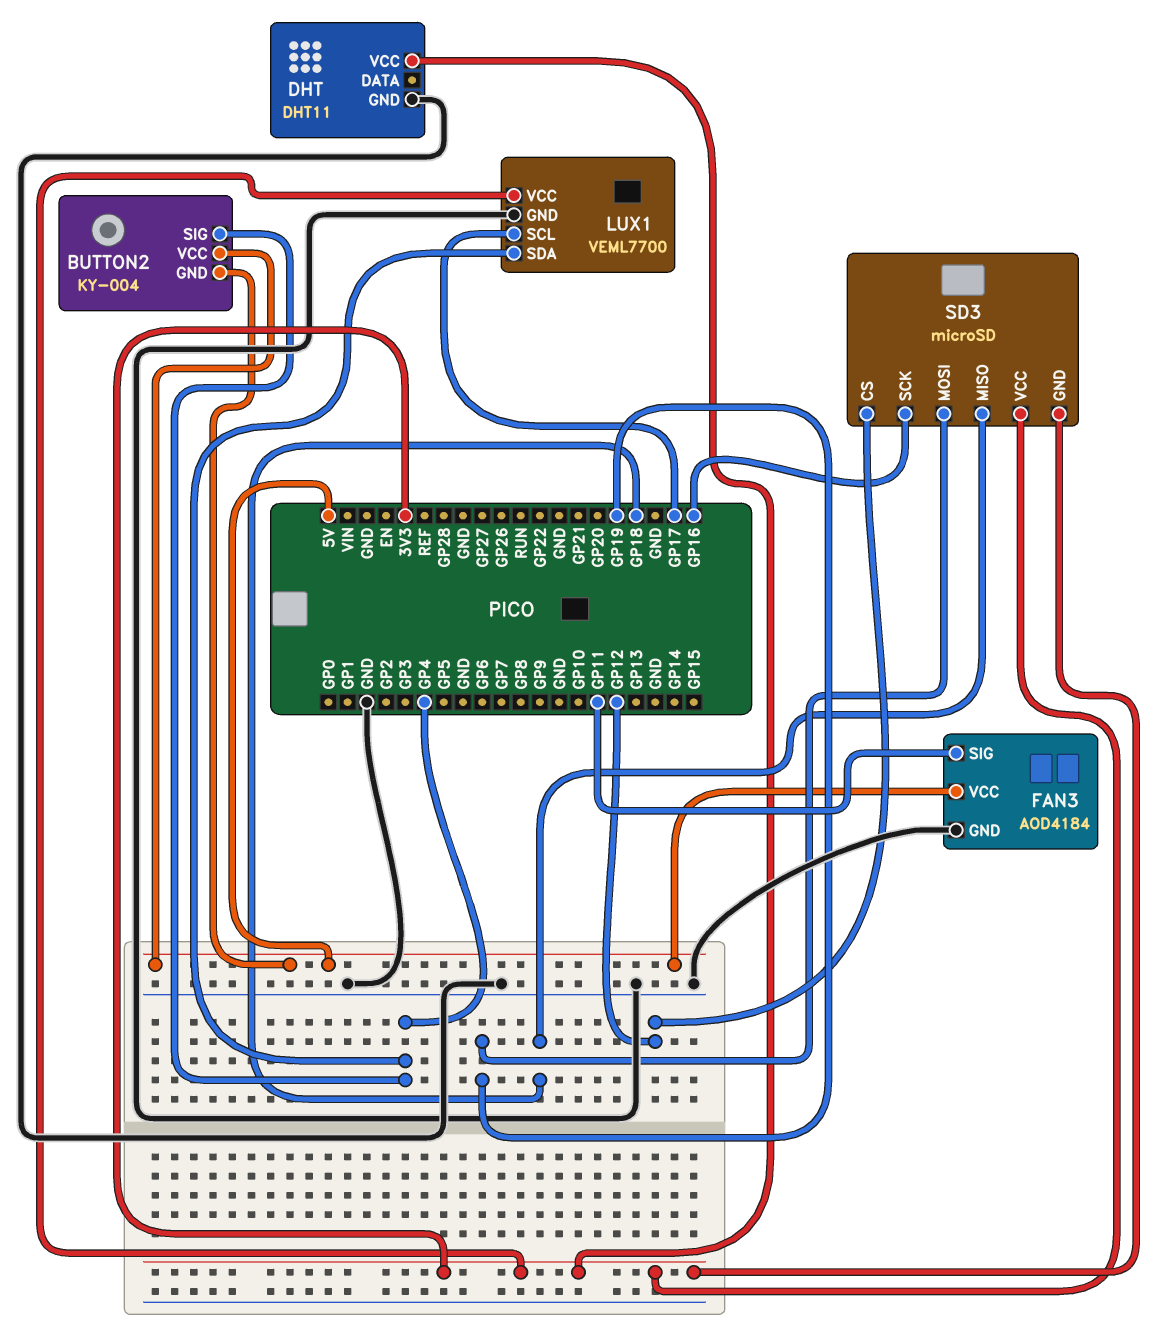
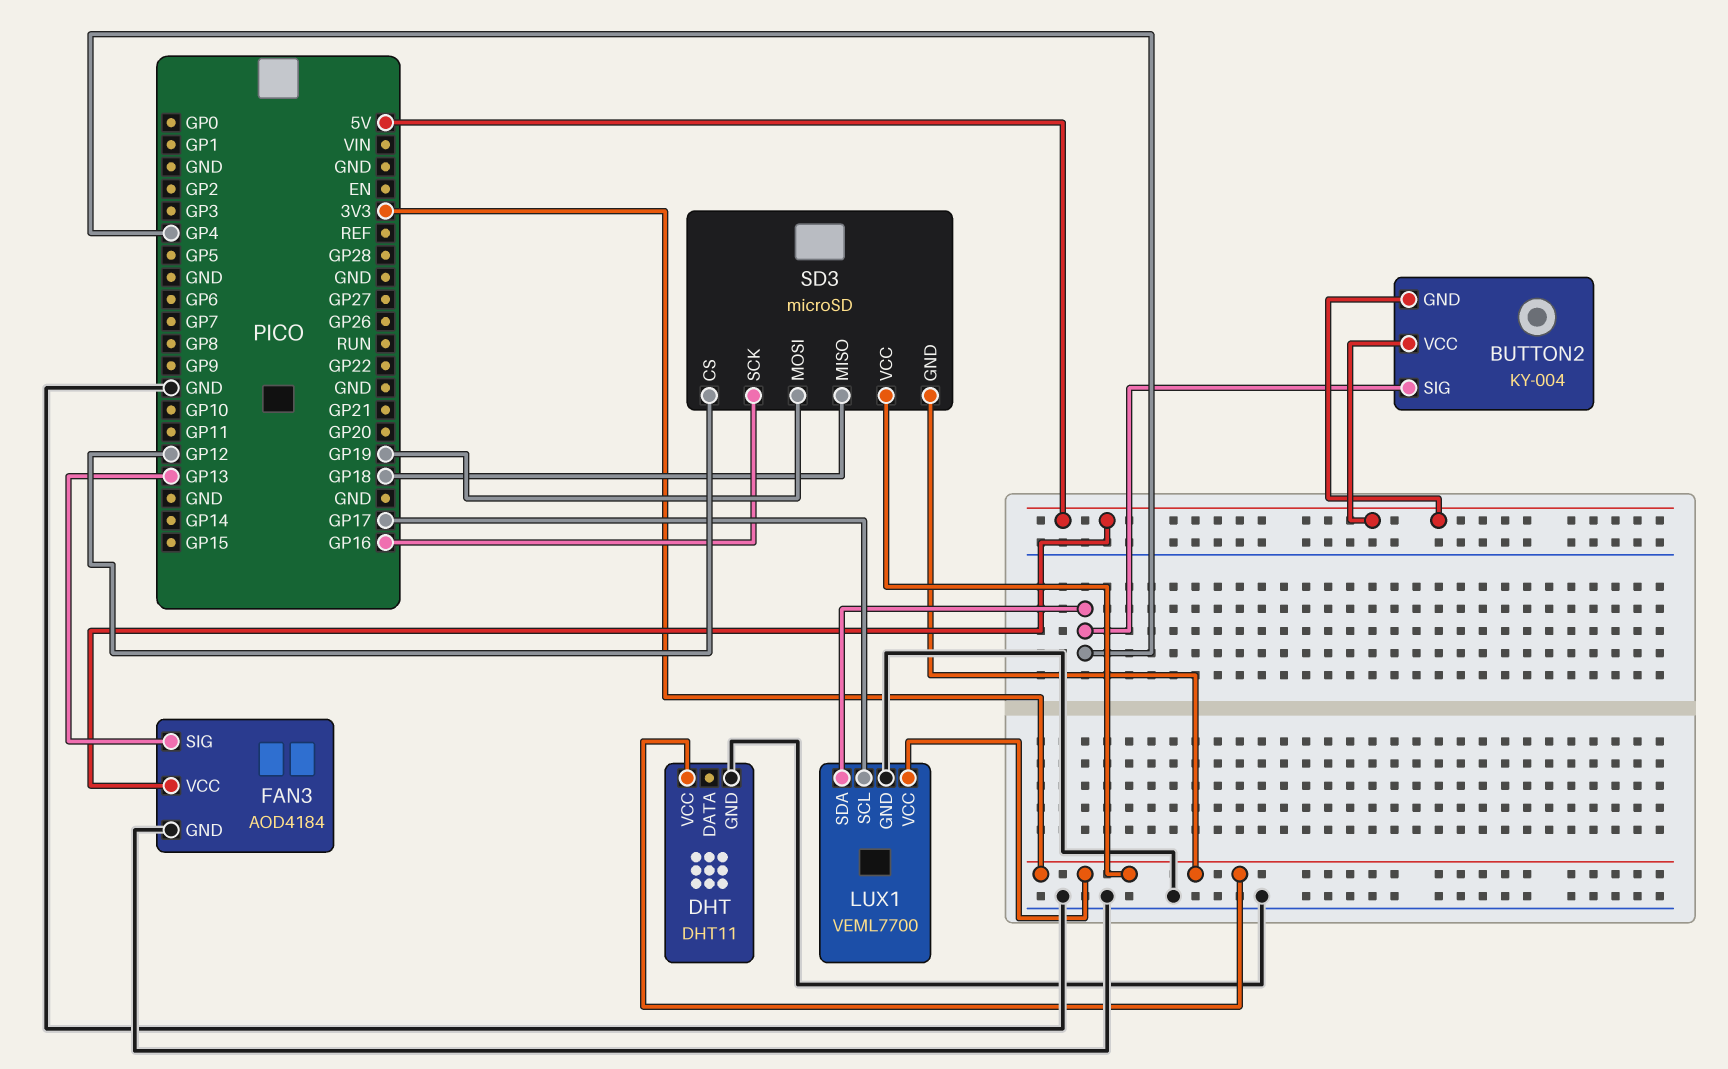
FAN3 pin SIG: GP11 -> GP13

